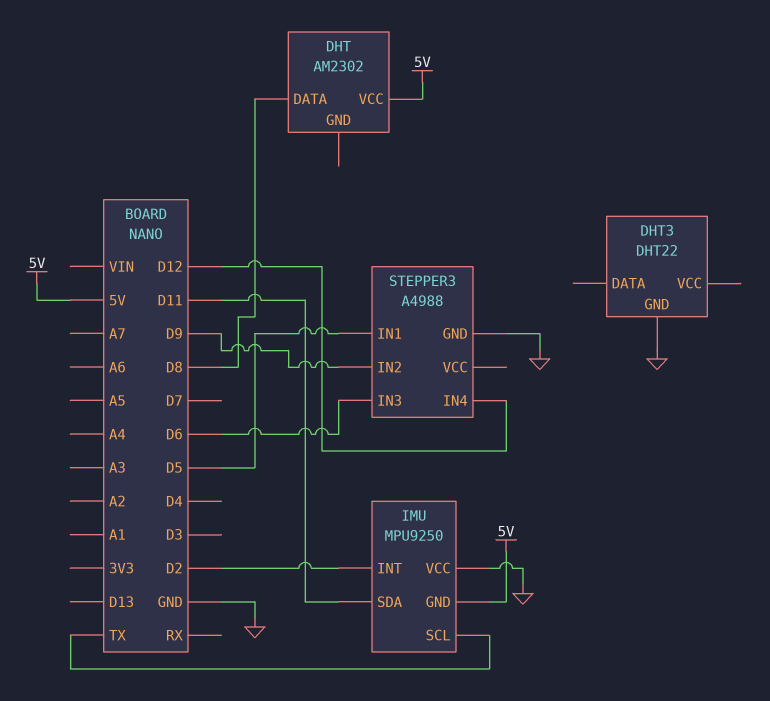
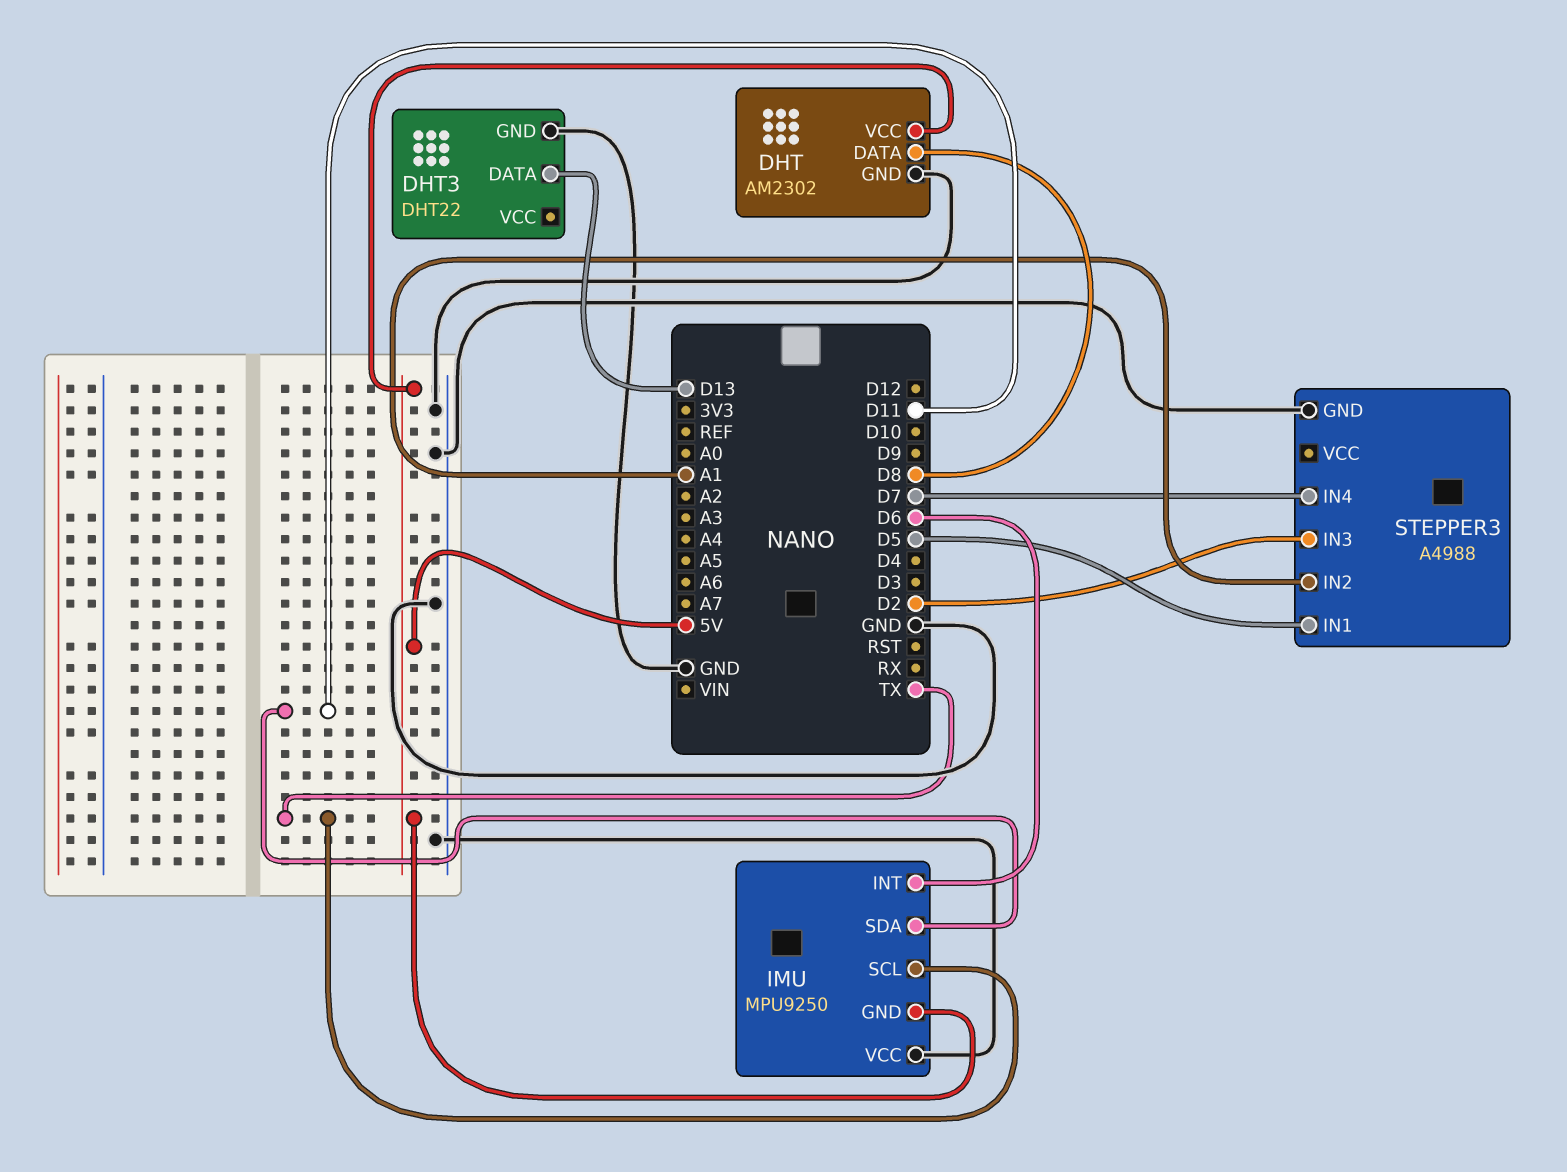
DHT pin GND: none -> GND
DHT3 pin DATA: none -> D13
IMU pin INT: D2 -> D6
STEPPER3 pin IN2: D9 -> A1
STEPPER3 pin IN3: D6 -> D2
STEPPER3 pin IN4: D12 -> D7

